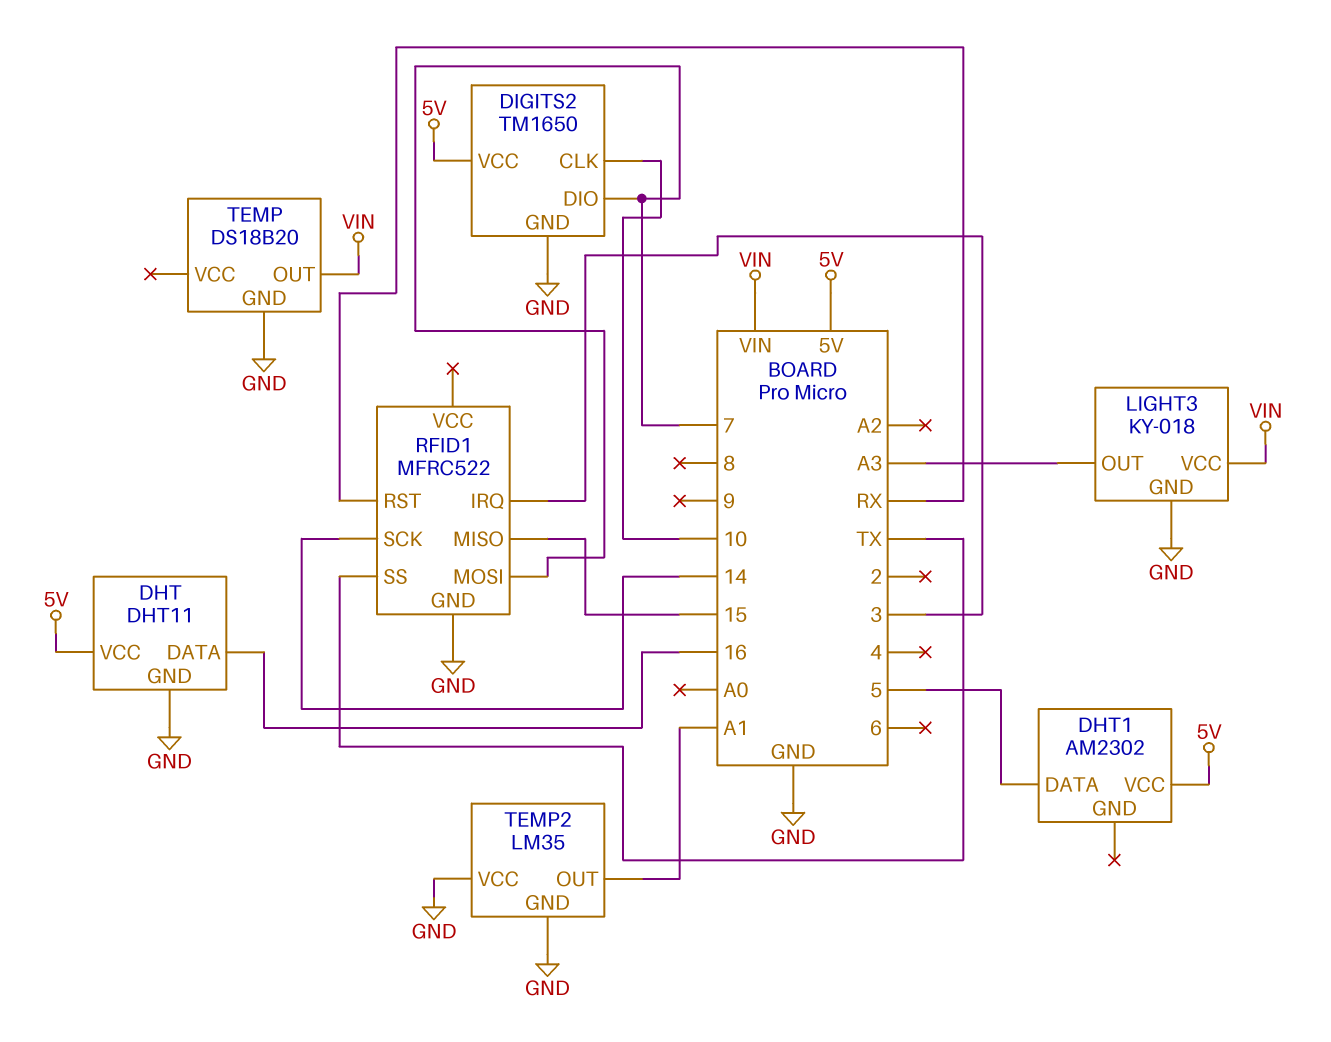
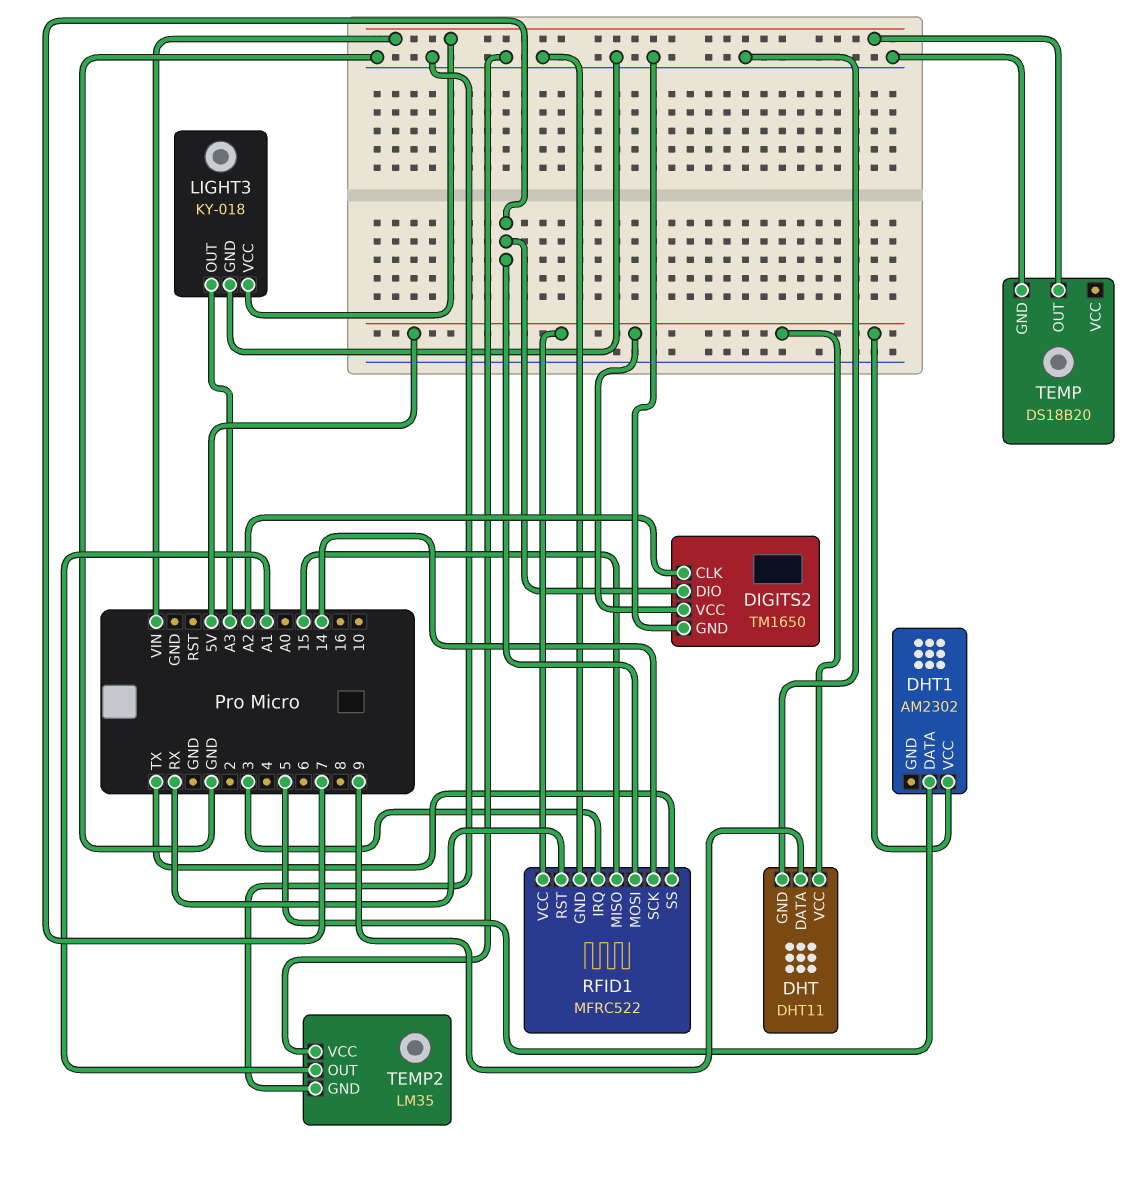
DHT pin DATA: 16 -> 9
DIGITS2 pin CLK: 10 -> A2
RFID1 pin VCC: none -> 5V

